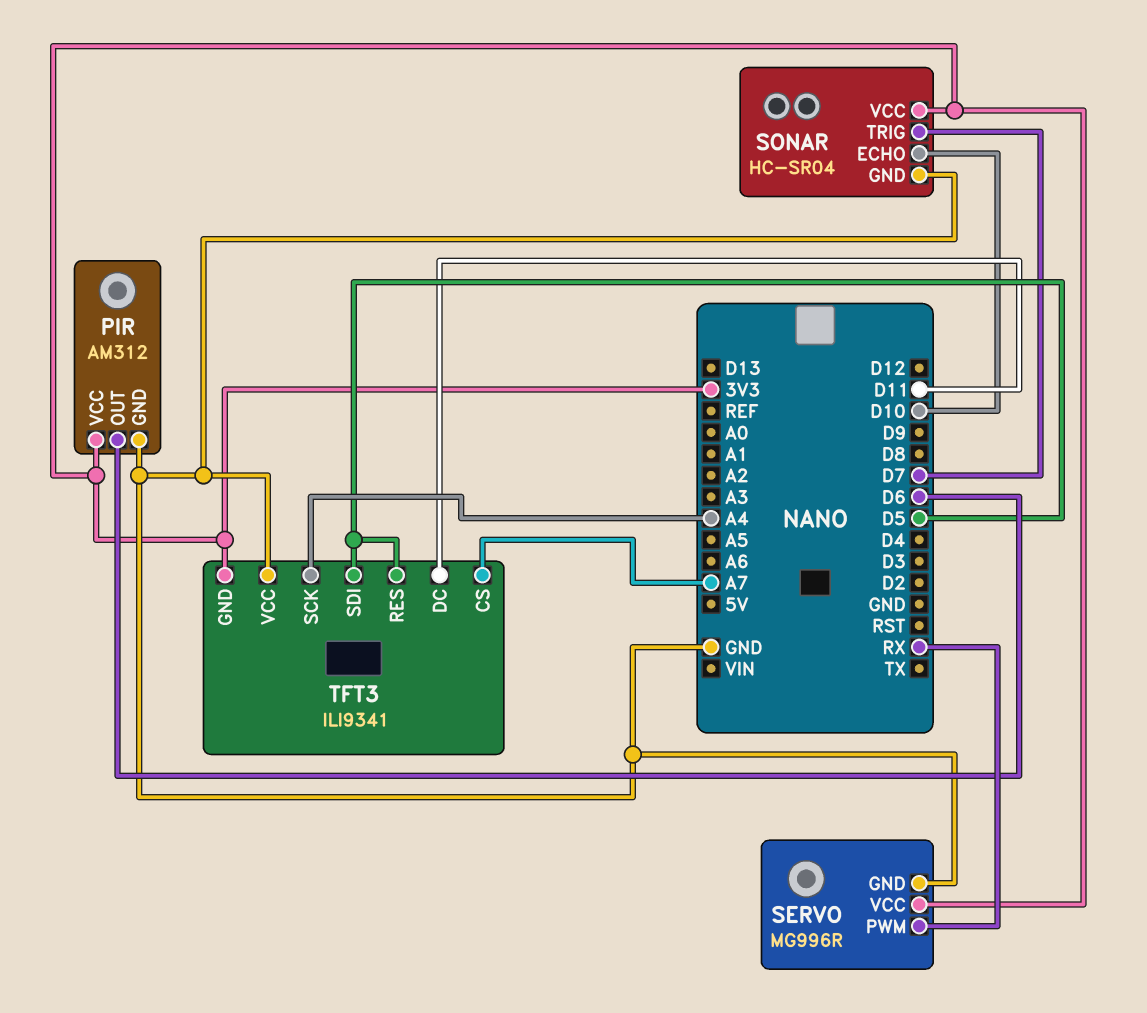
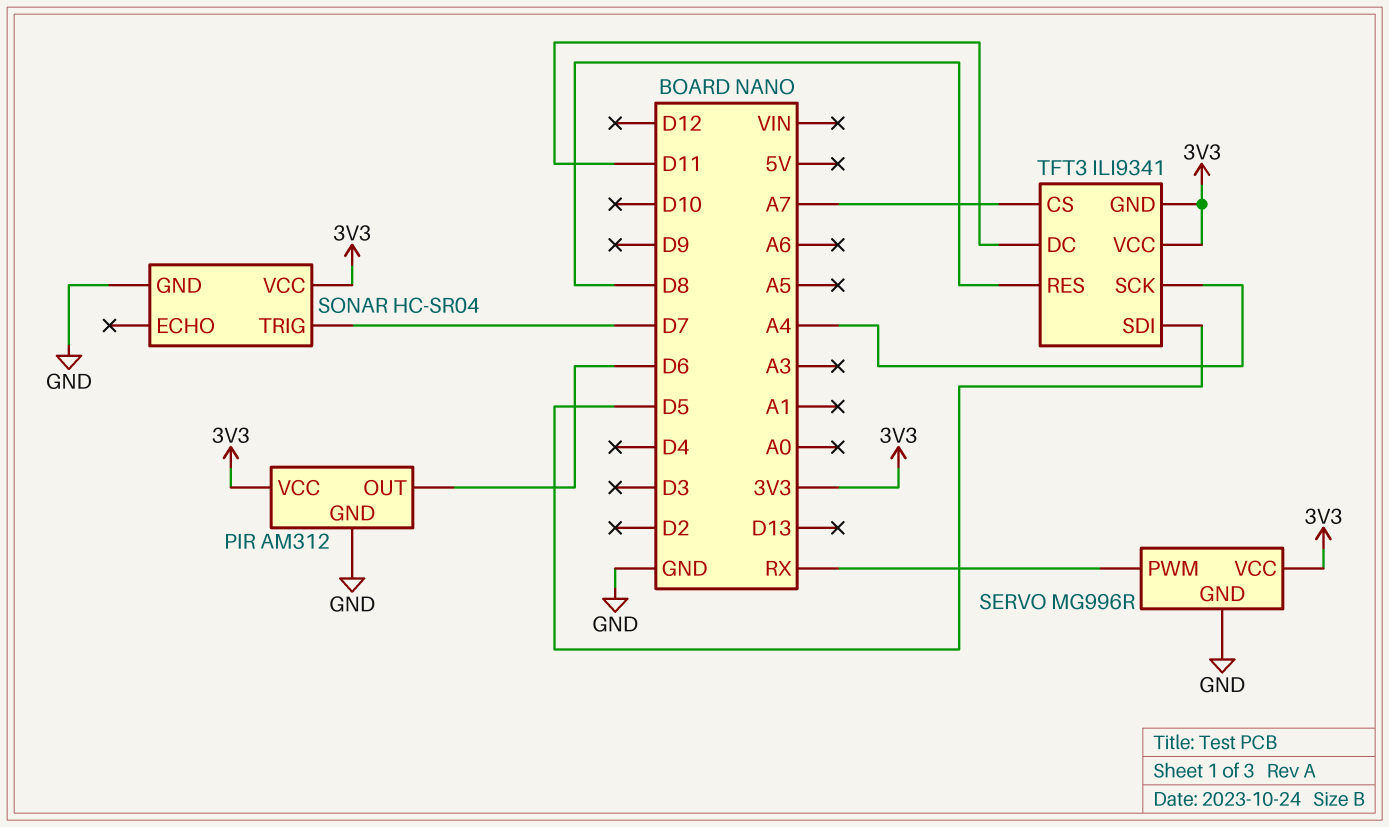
SONAR pin ECHO: D10 -> none
TFT3 pin RES: D5 -> D8
TFT3 pin VCC: GND -> 3V3

